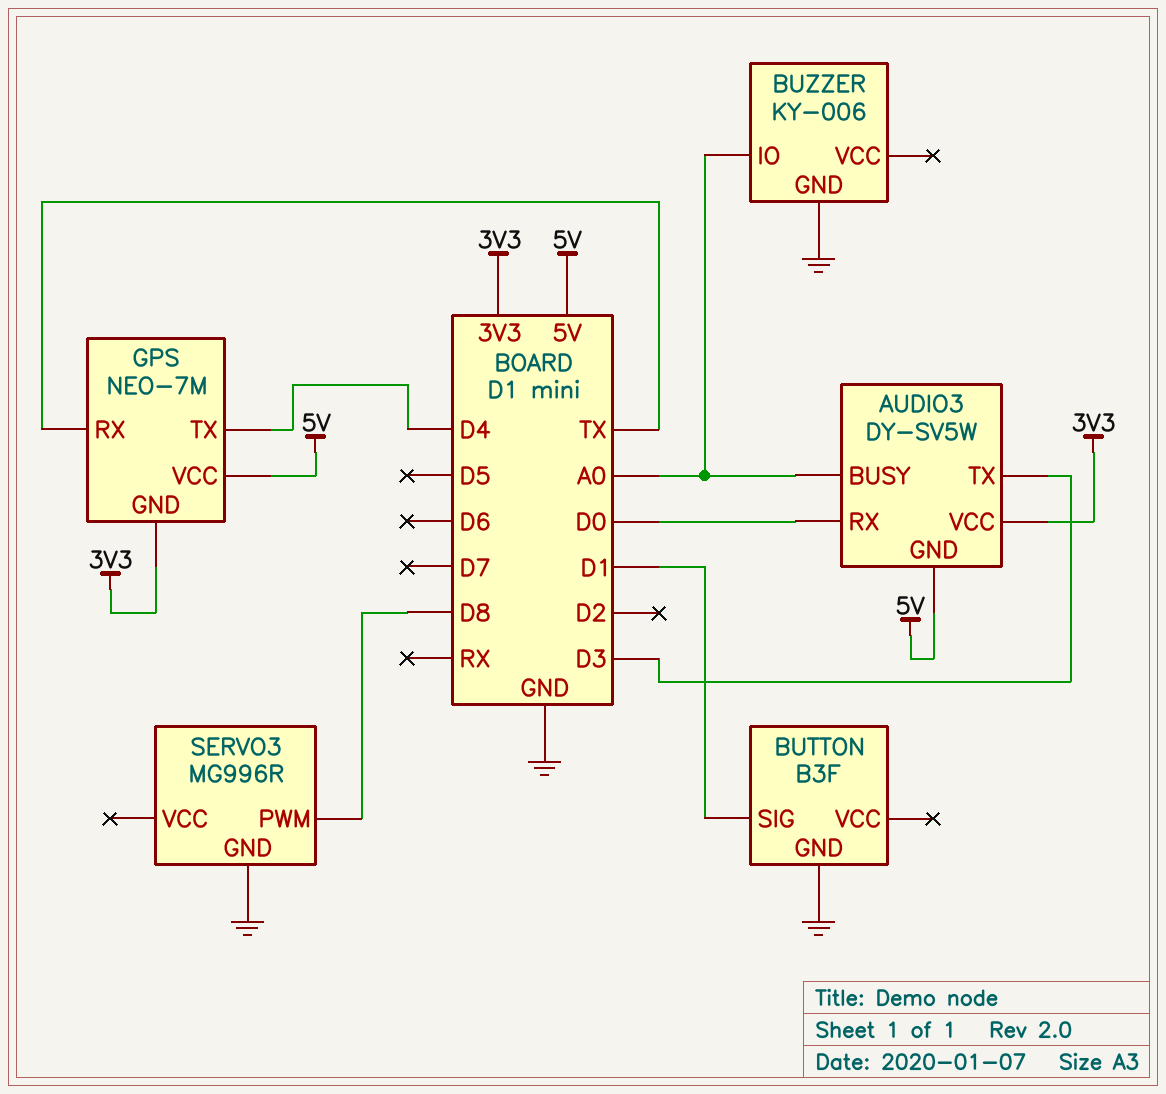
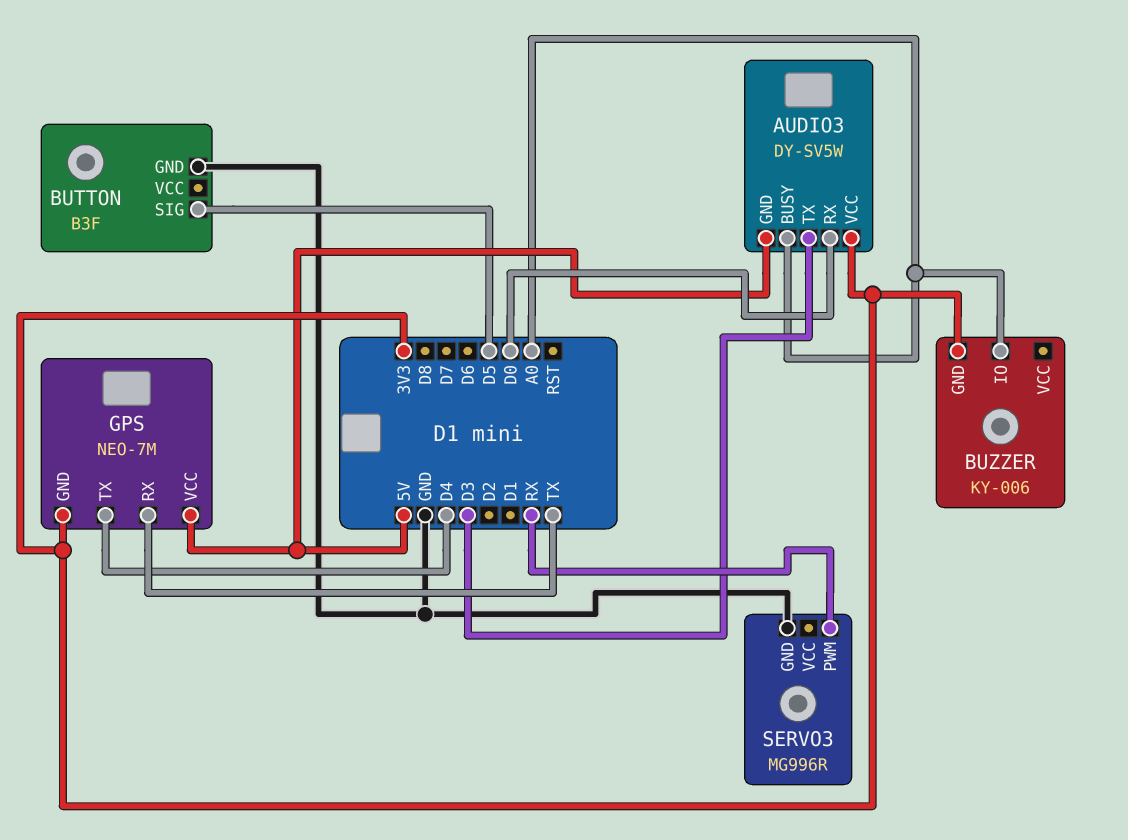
BUTTON pin SIG: D1 -> D5
BUZZER pin GND: GND -> 3V3
SERVO3 pin PWM: D8 -> RX

